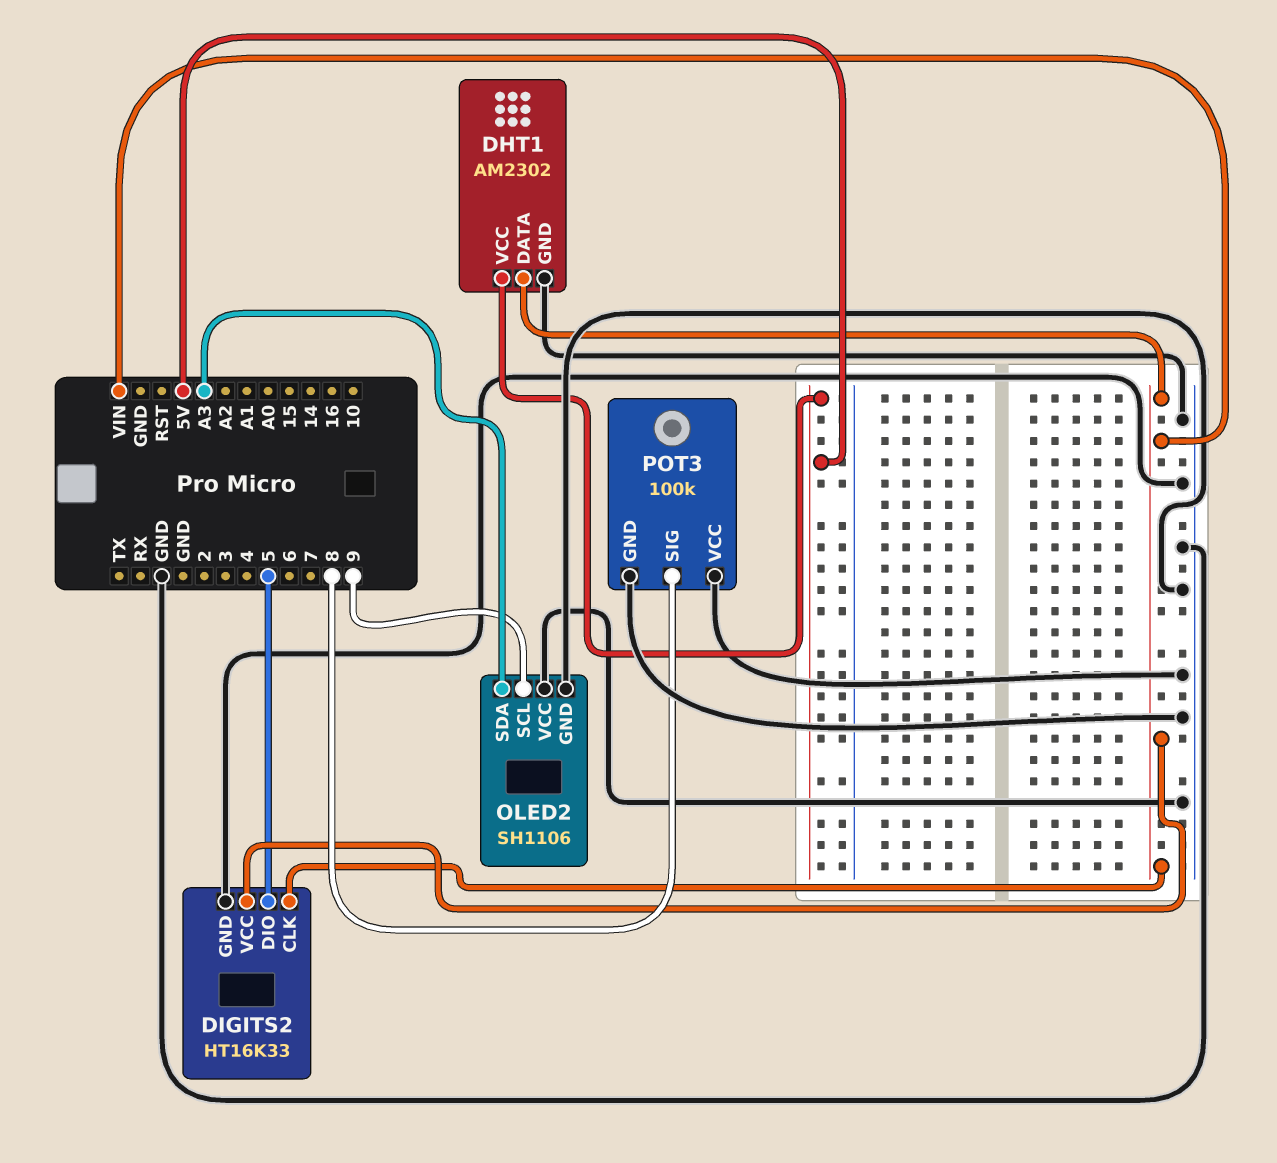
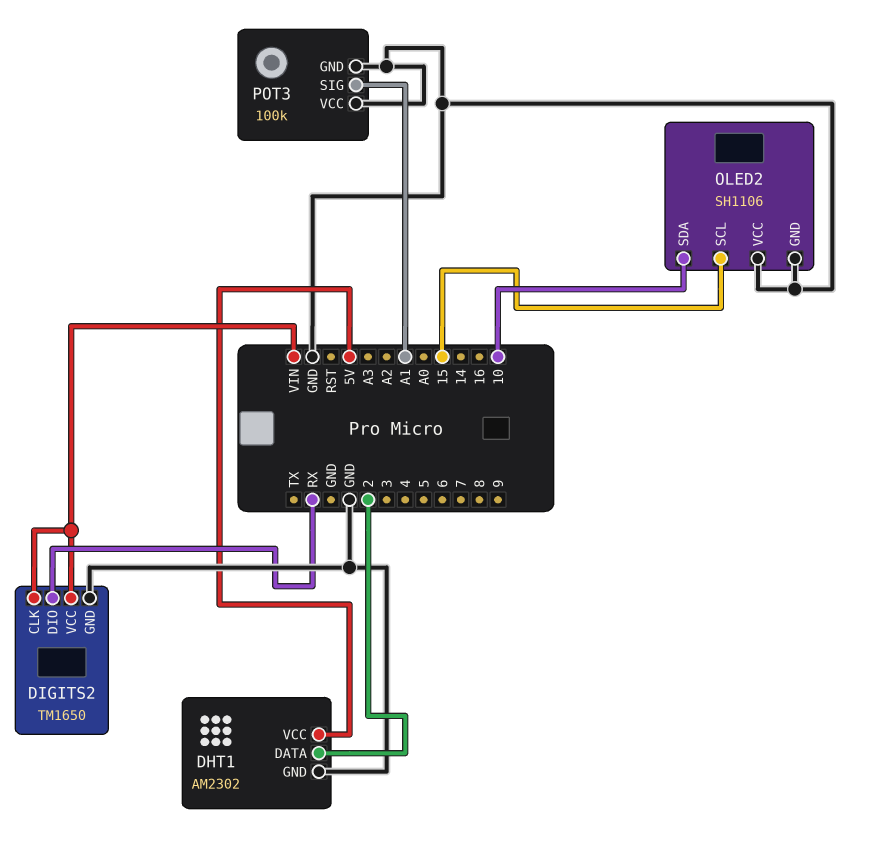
DHT1 pin DATA: VIN -> 2
DIGITS2: HT16K33 -> TM1650
DIGITS2 pin DIO: 5 -> RX
OLED2 pin SCL: 9 -> 15
OLED2 pin SDA: A3 -> 10
POT3 pin SIG: 8 -> A1

